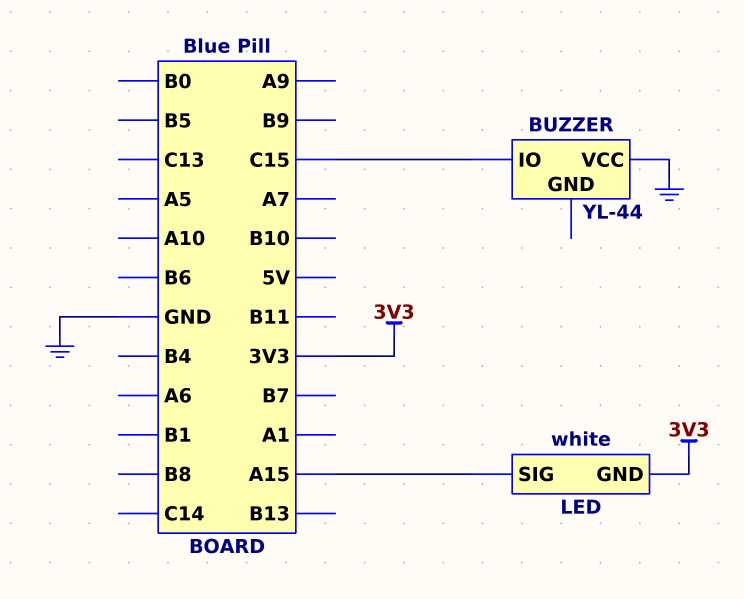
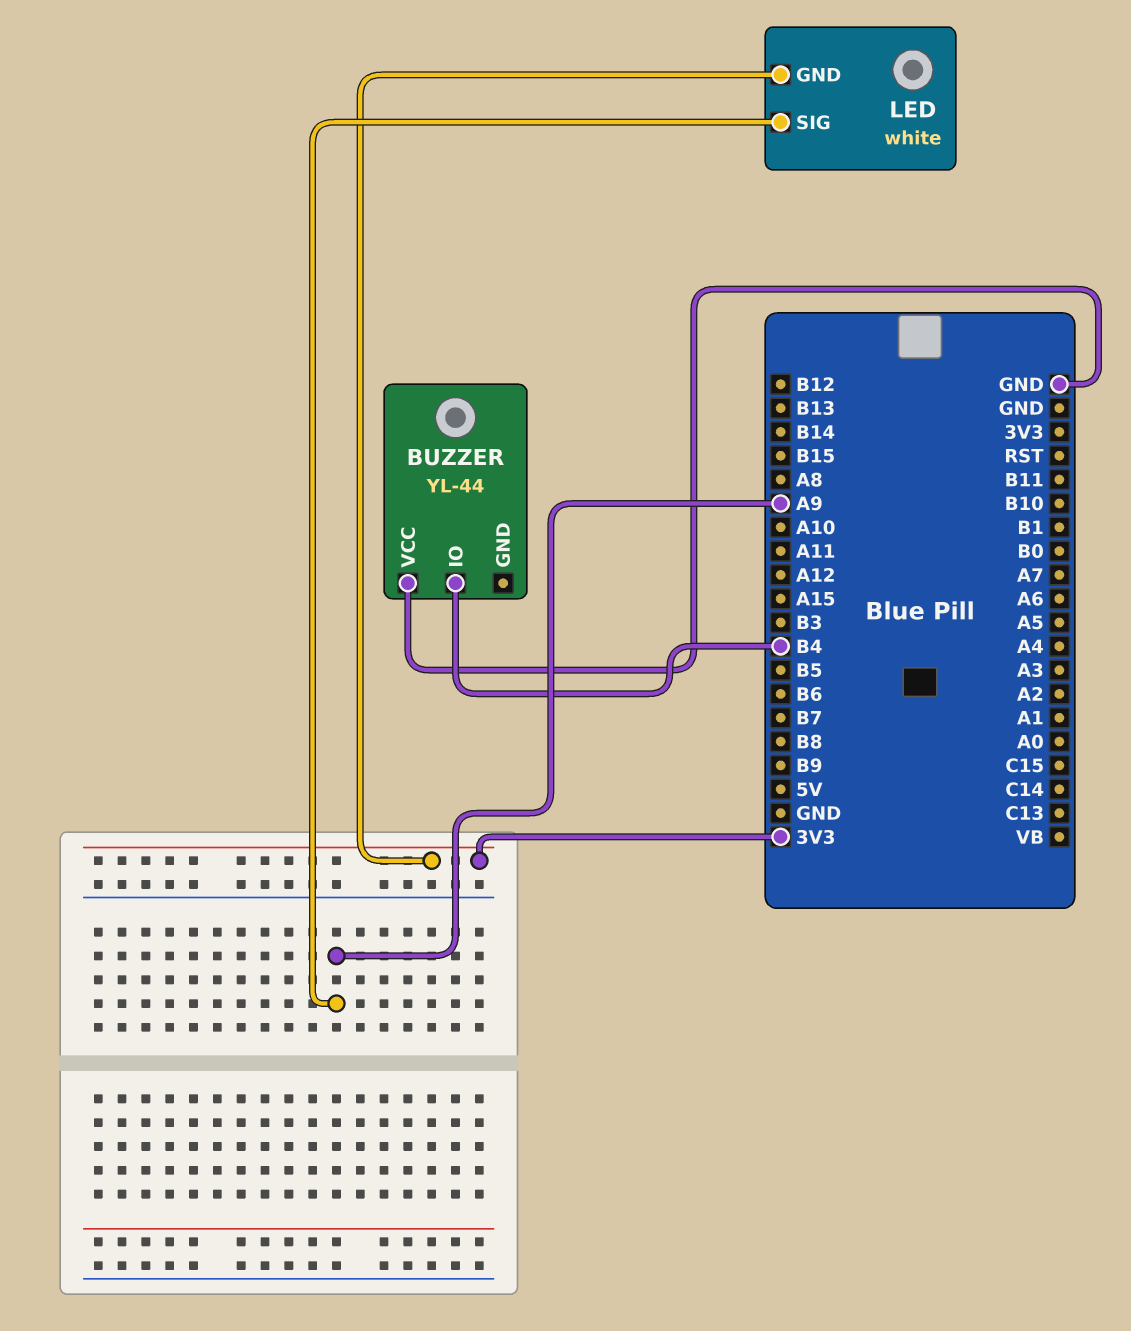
BUZZER pin IO: C15 -> B4
LED pin SIG: A15 -> A9

